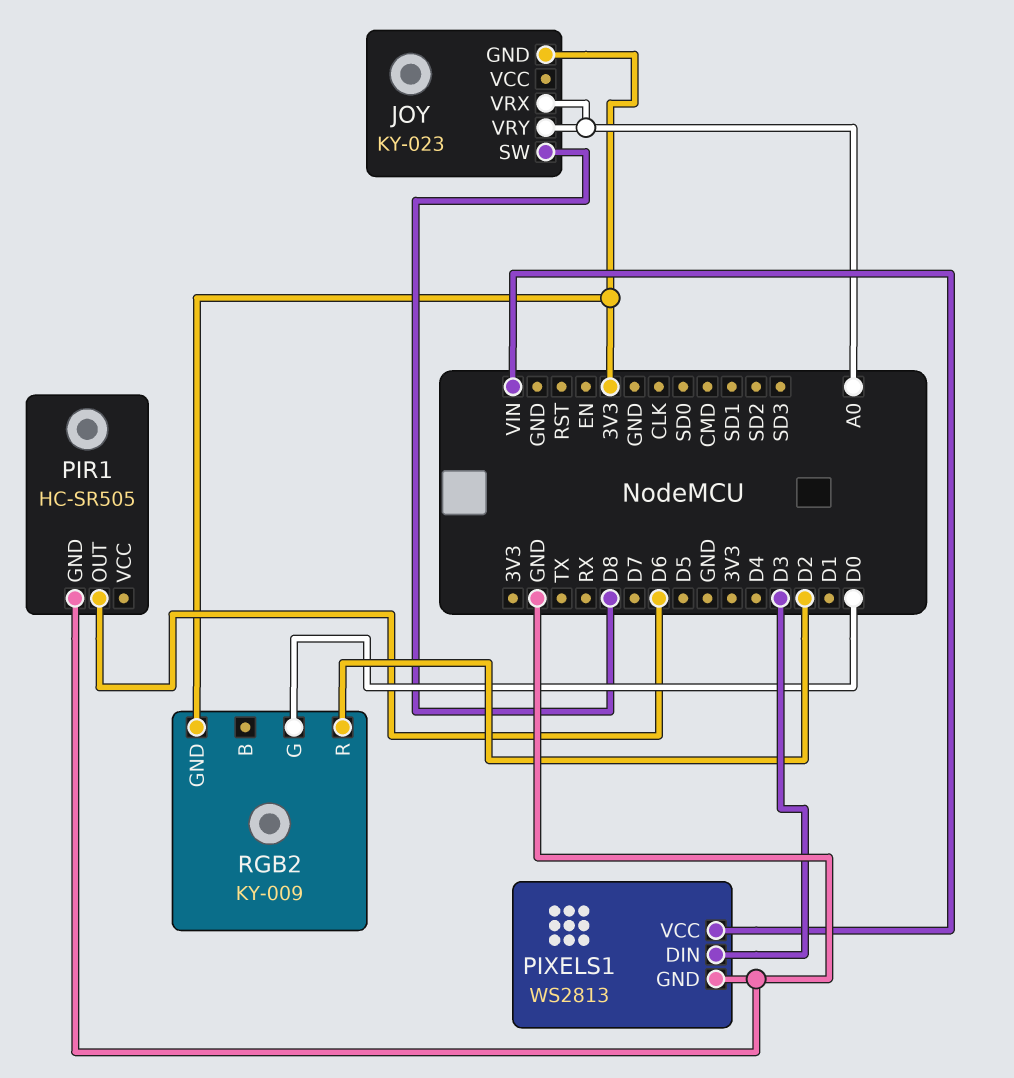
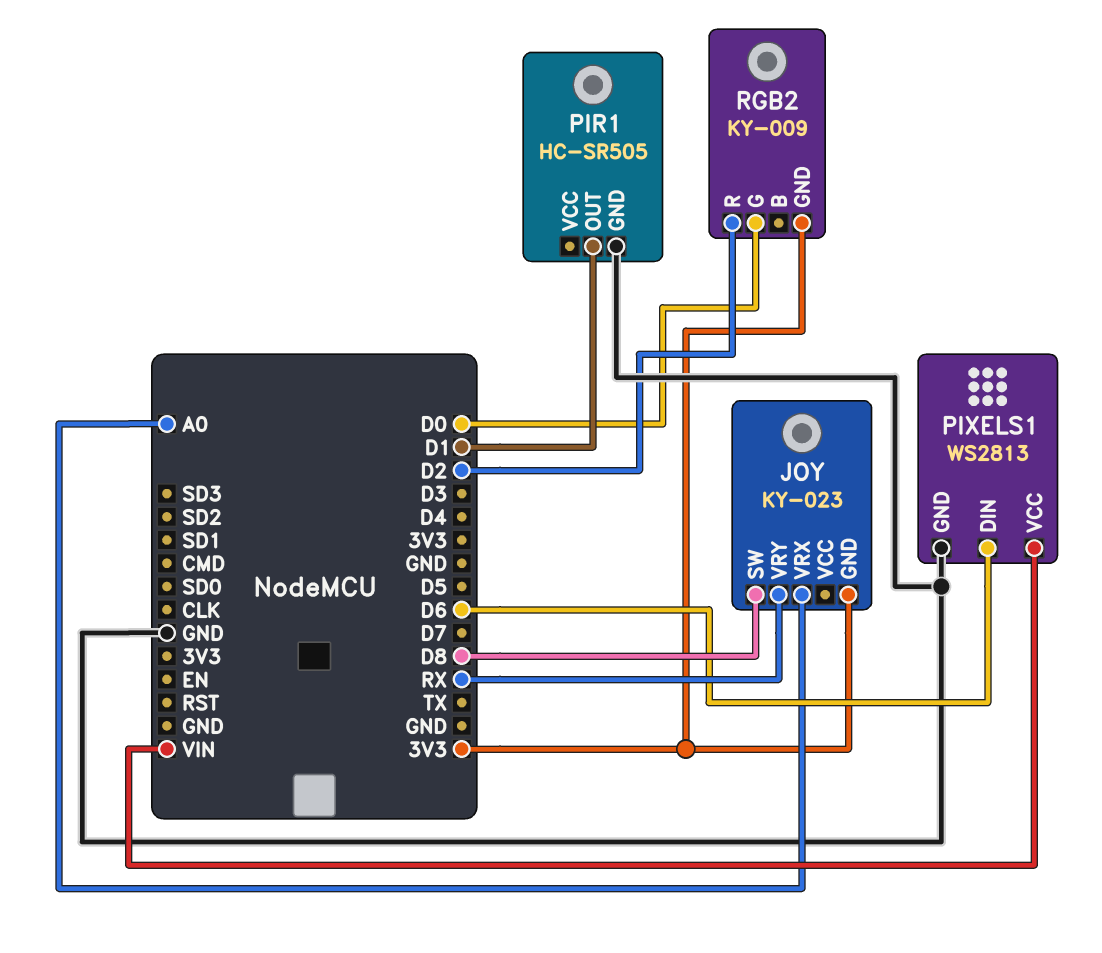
JOY pin VRY: A0 -> RX
PIR1 pin OUT: D6 -> D1
PIXELS1 pin DIN: D3 -> D6

